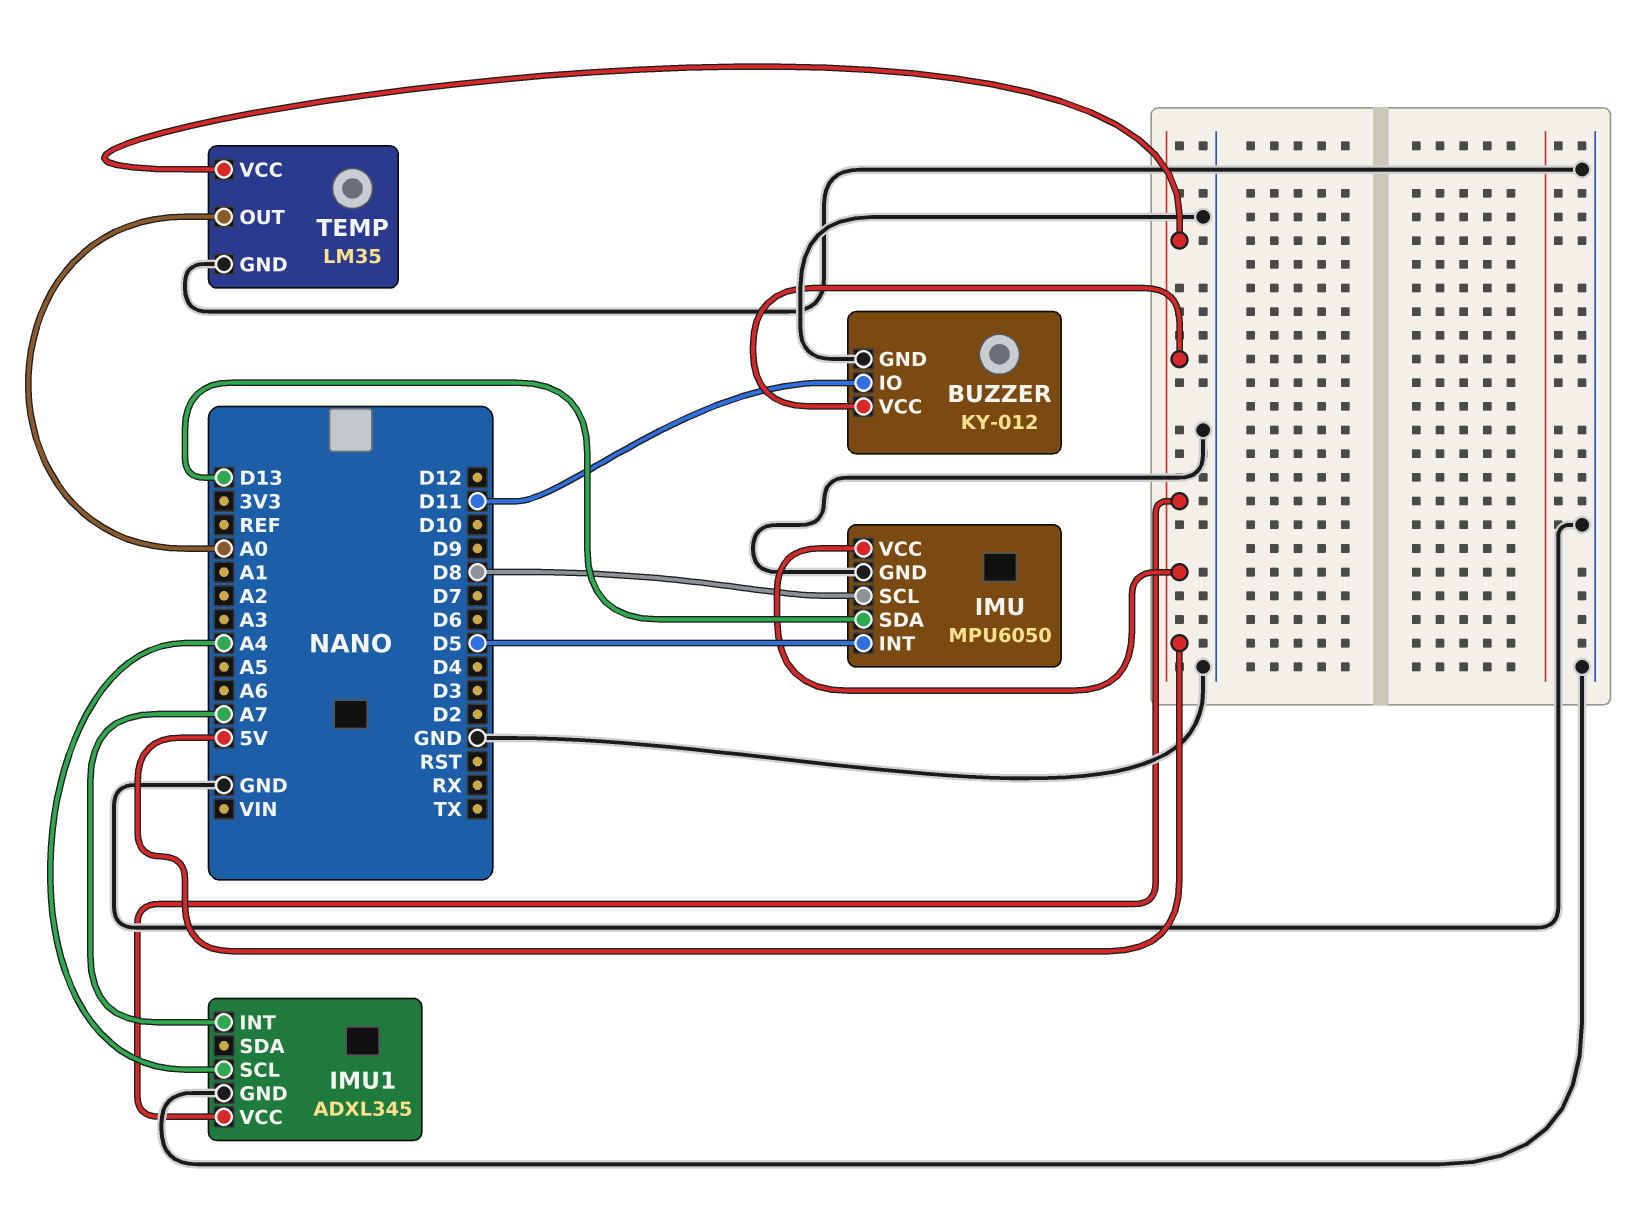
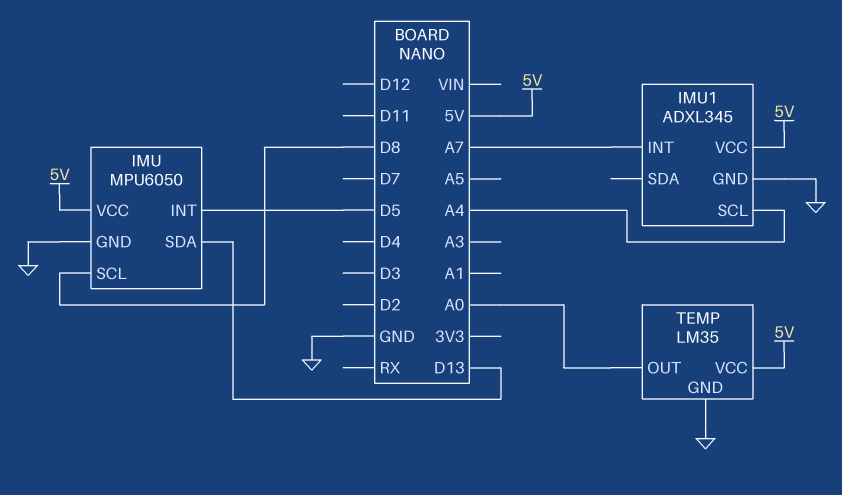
BUZZER: KY-012 -> none
BUZZER pin GND: GND -> none
BUZZER pin IO: D11 -> none
BUZZER pin VCC: 5V -> none

